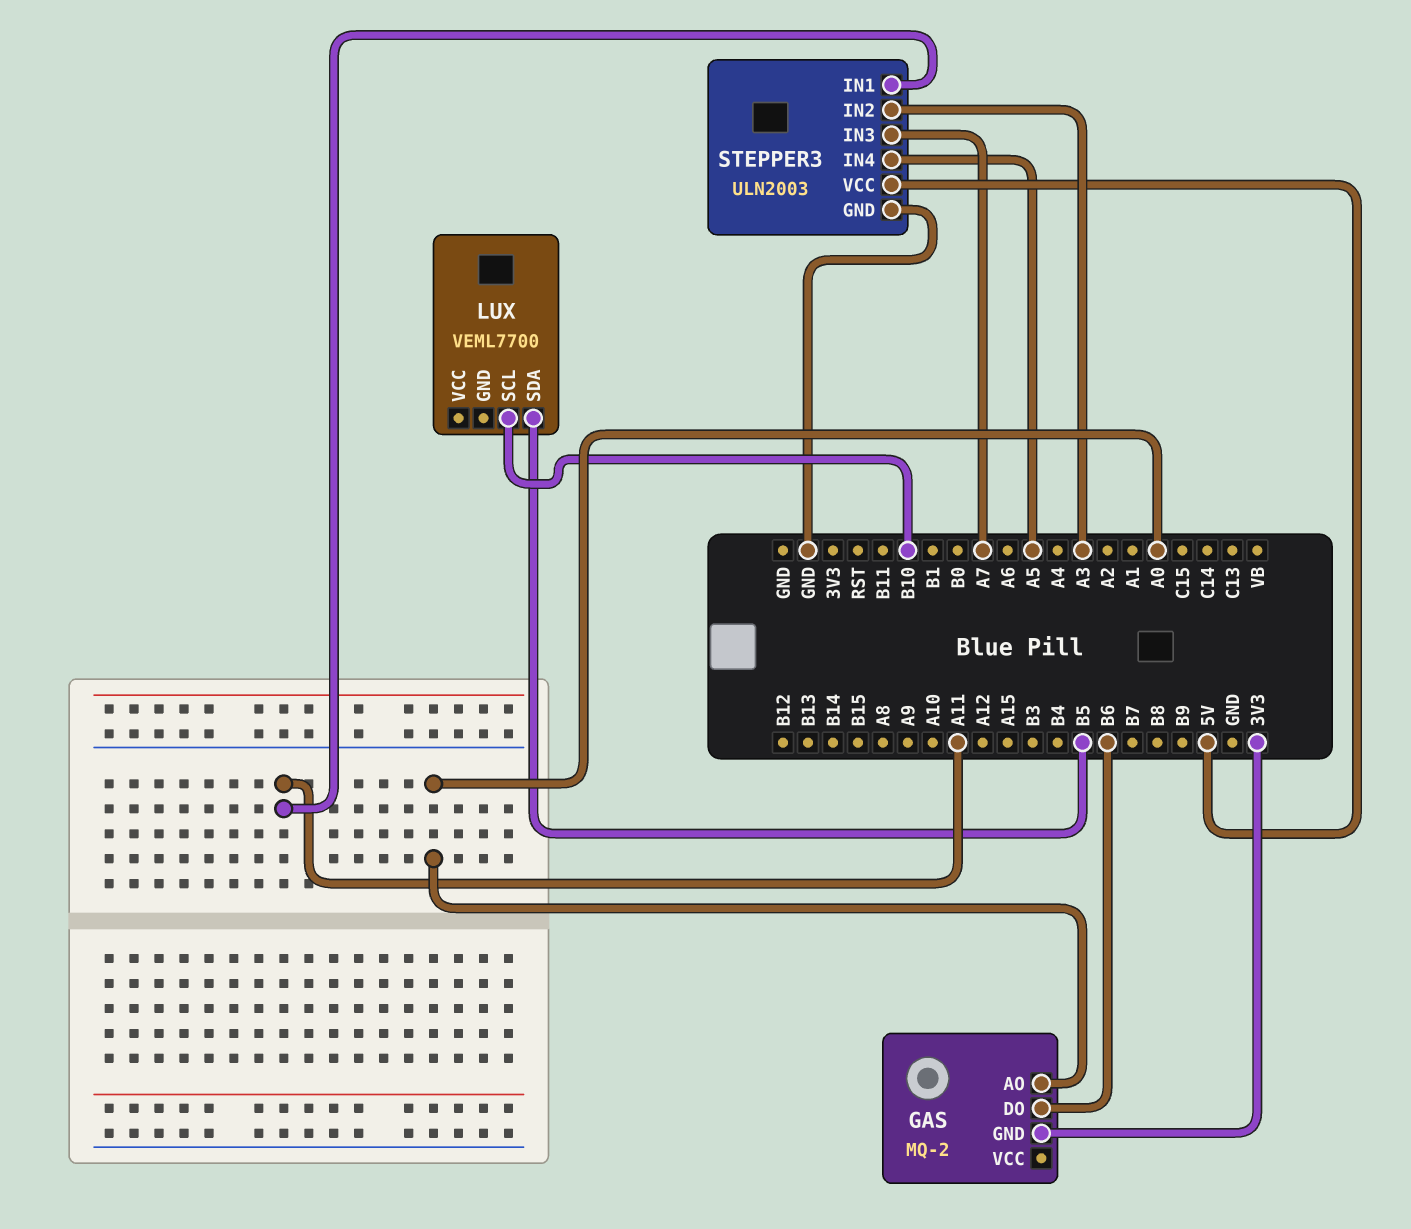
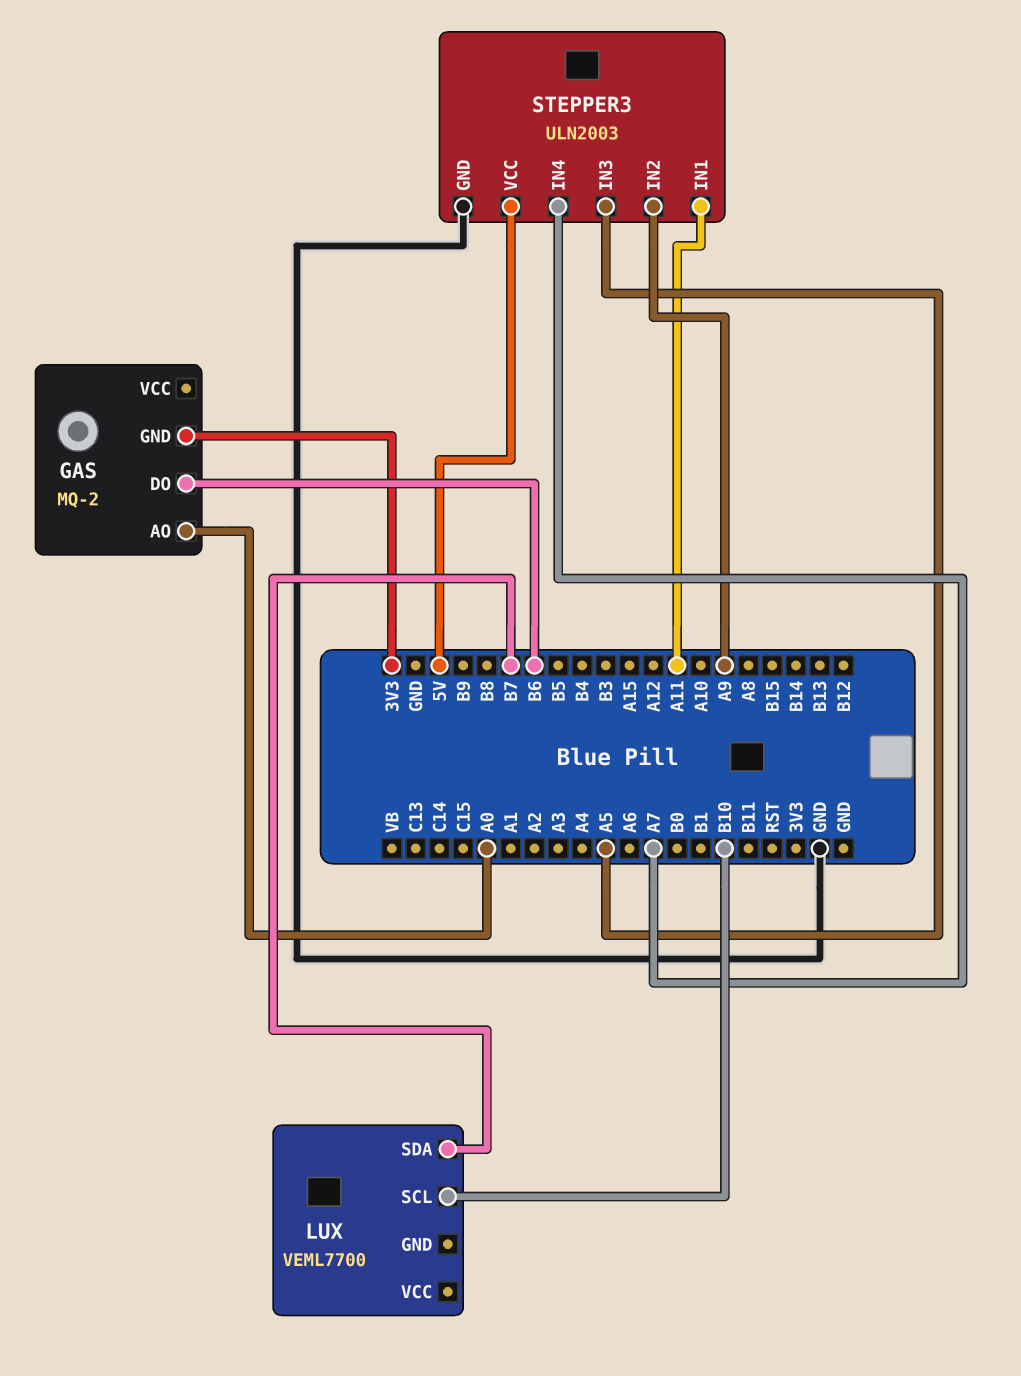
LUX pin SDA: B5 -> B7
STEPPER3 pin IN2: A3 -> A9
STEPPER3 pin IN3: A7 -> A5
STEPPER3 pin IN4: A5 -> A7

